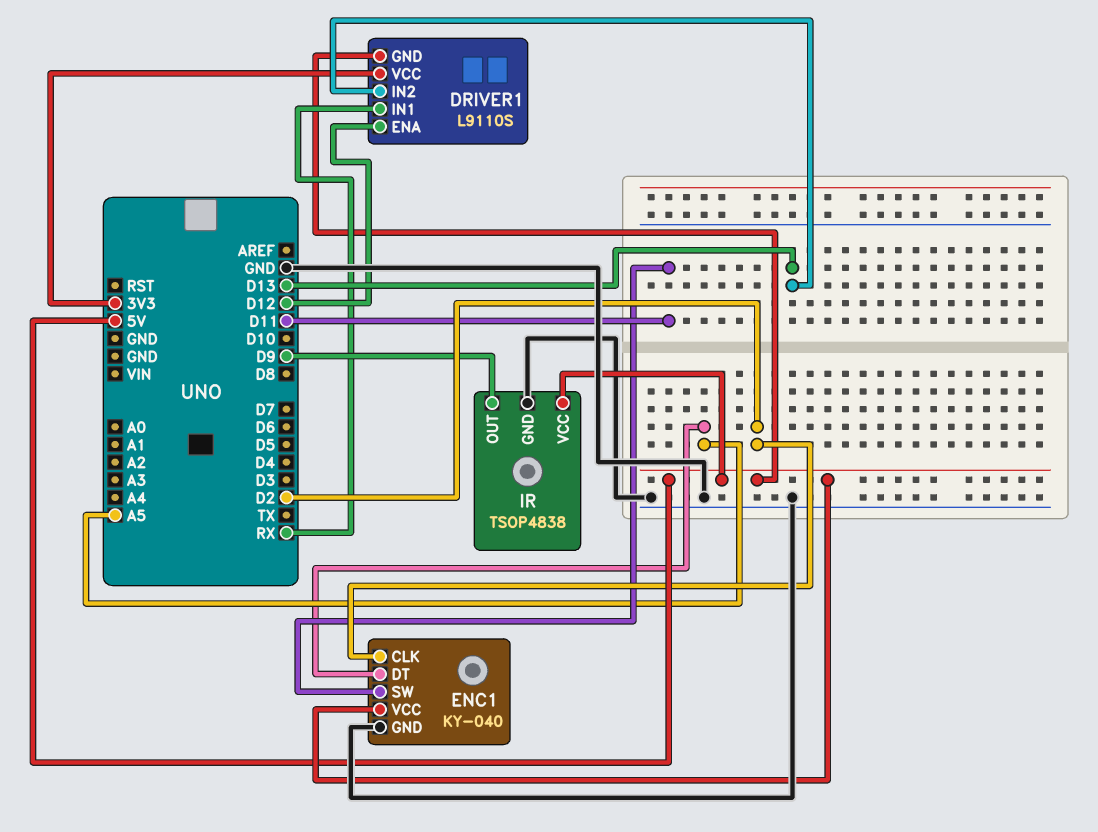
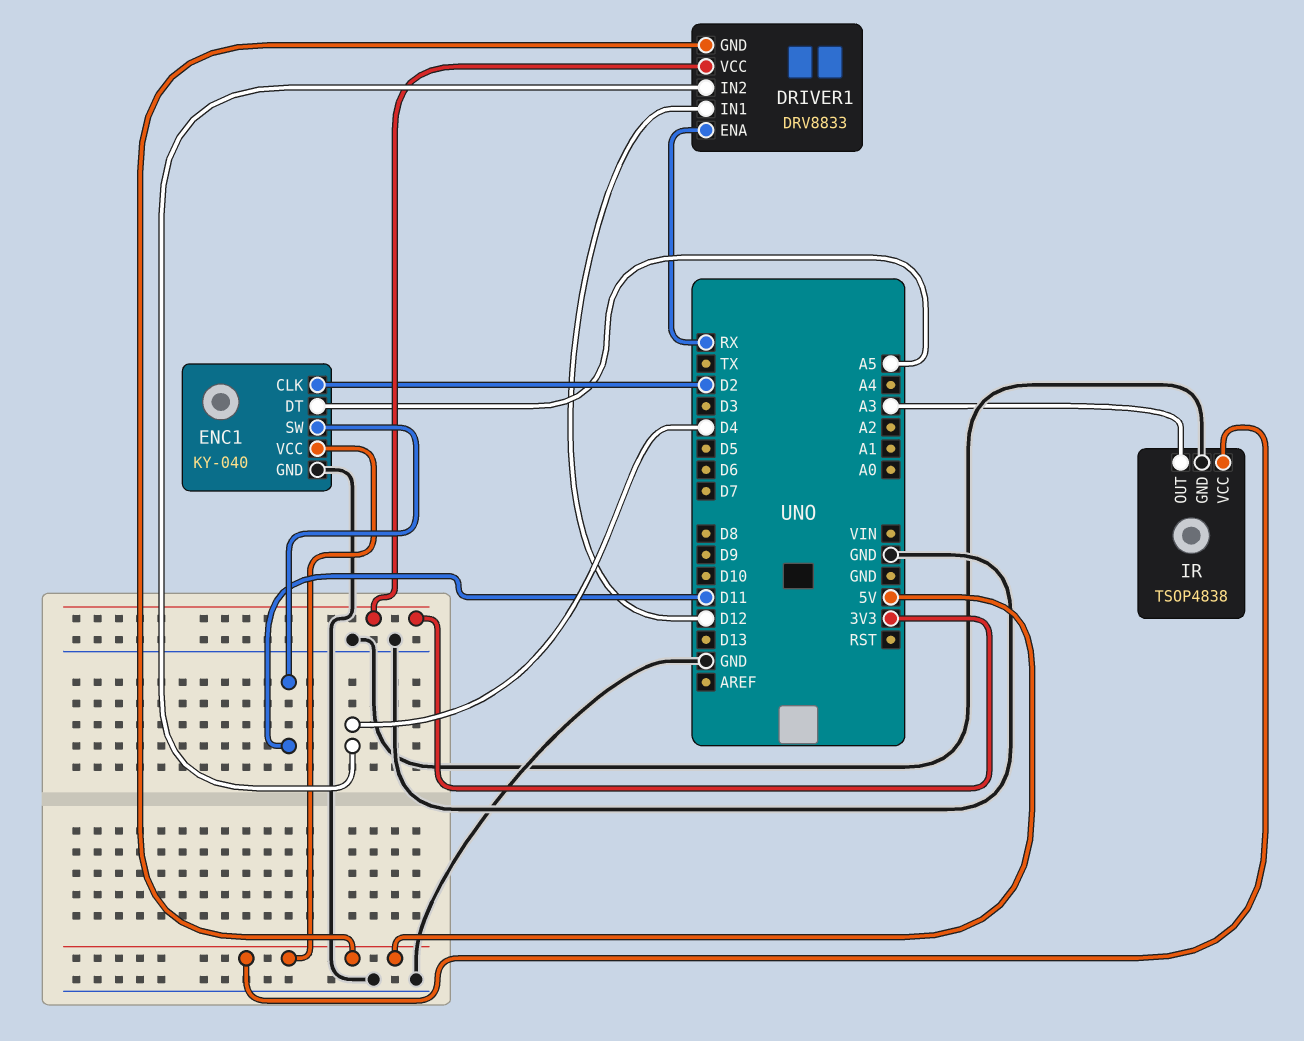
DRIVER1: L9110S -> DRV8833
DRIVER1 pin ENA: D12 -> RX
DRIVER1 pin IN1: RX -> D12
DRIVER1 pin IN2: D13 -> D4
IR pin OUT: D9 -> A3

